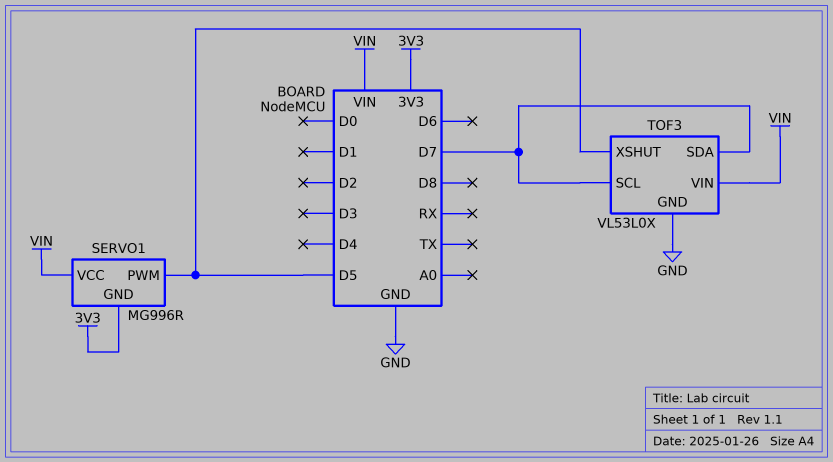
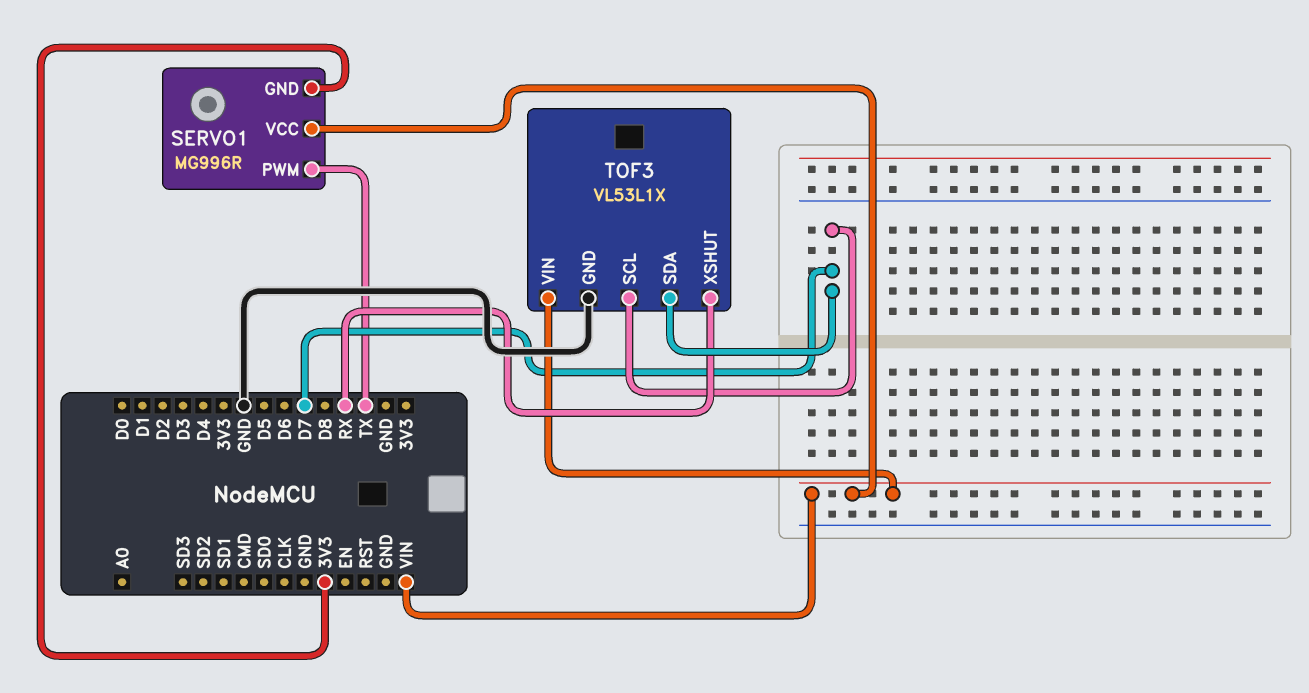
SERVO1 pin PWM: D5 -> TX
TOF3: VL53L0X -> VL53L1X
TOF3 pin XSHUT: D5 -> RX

